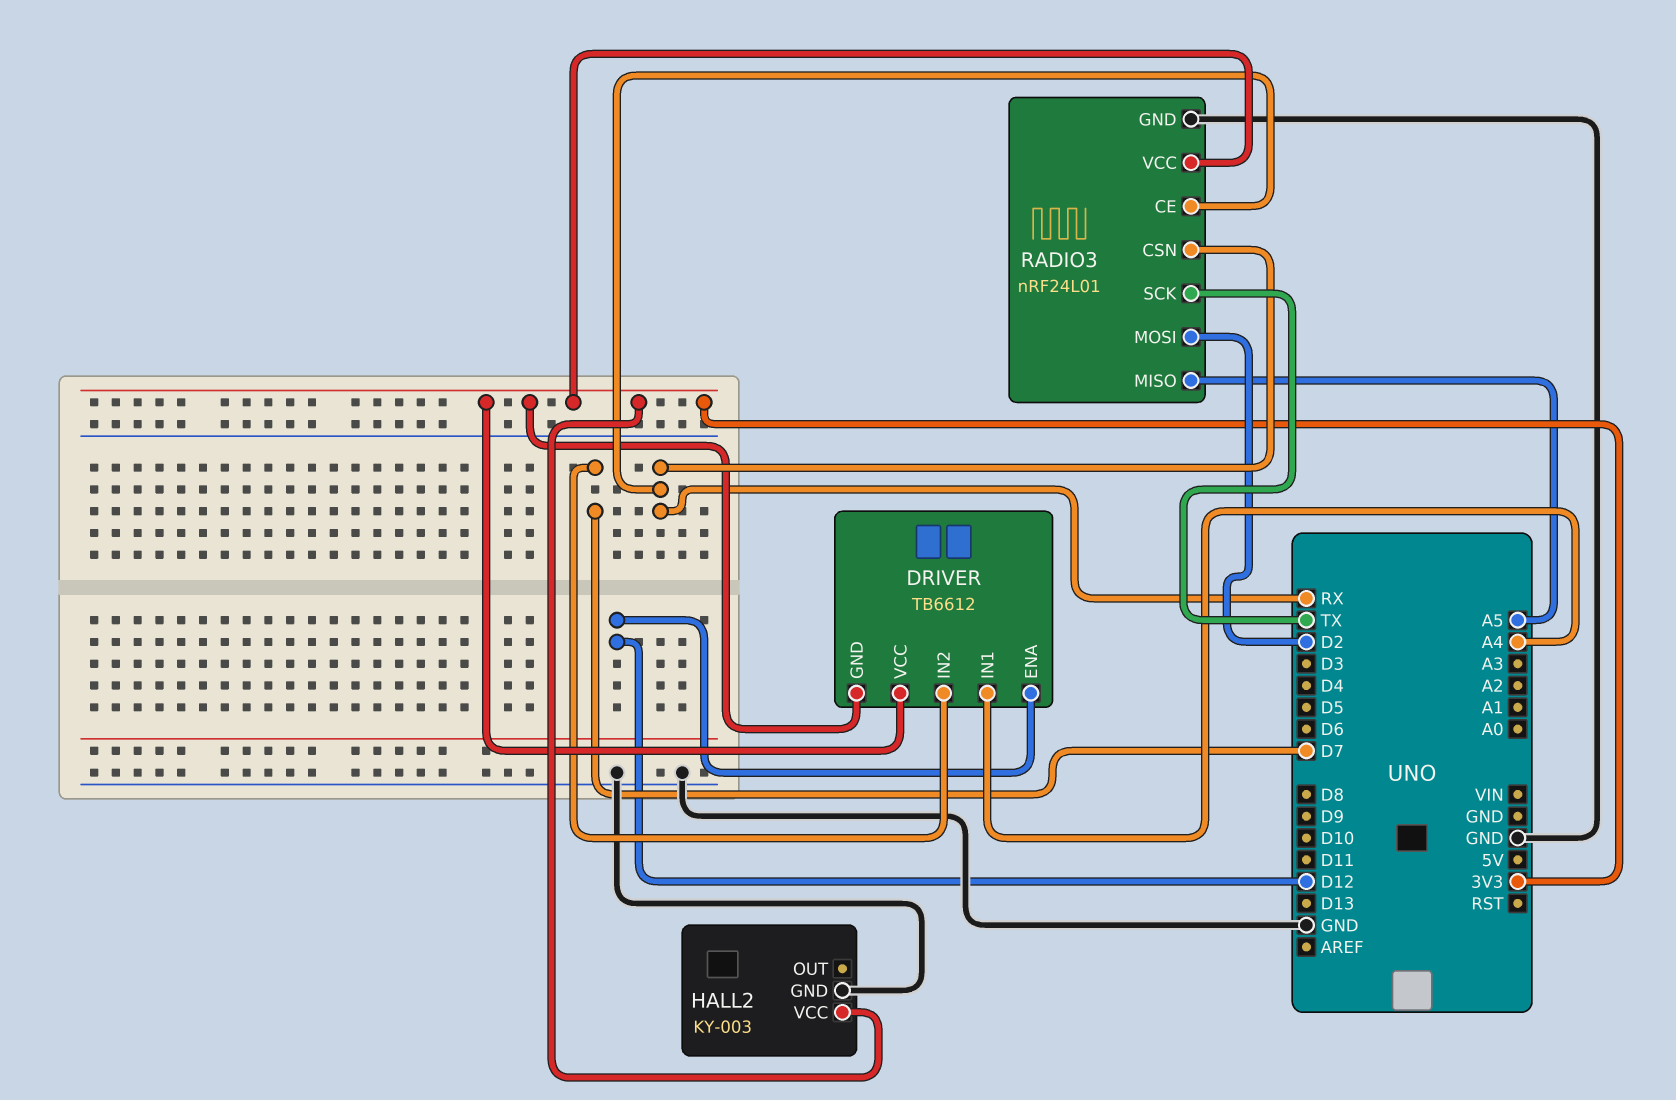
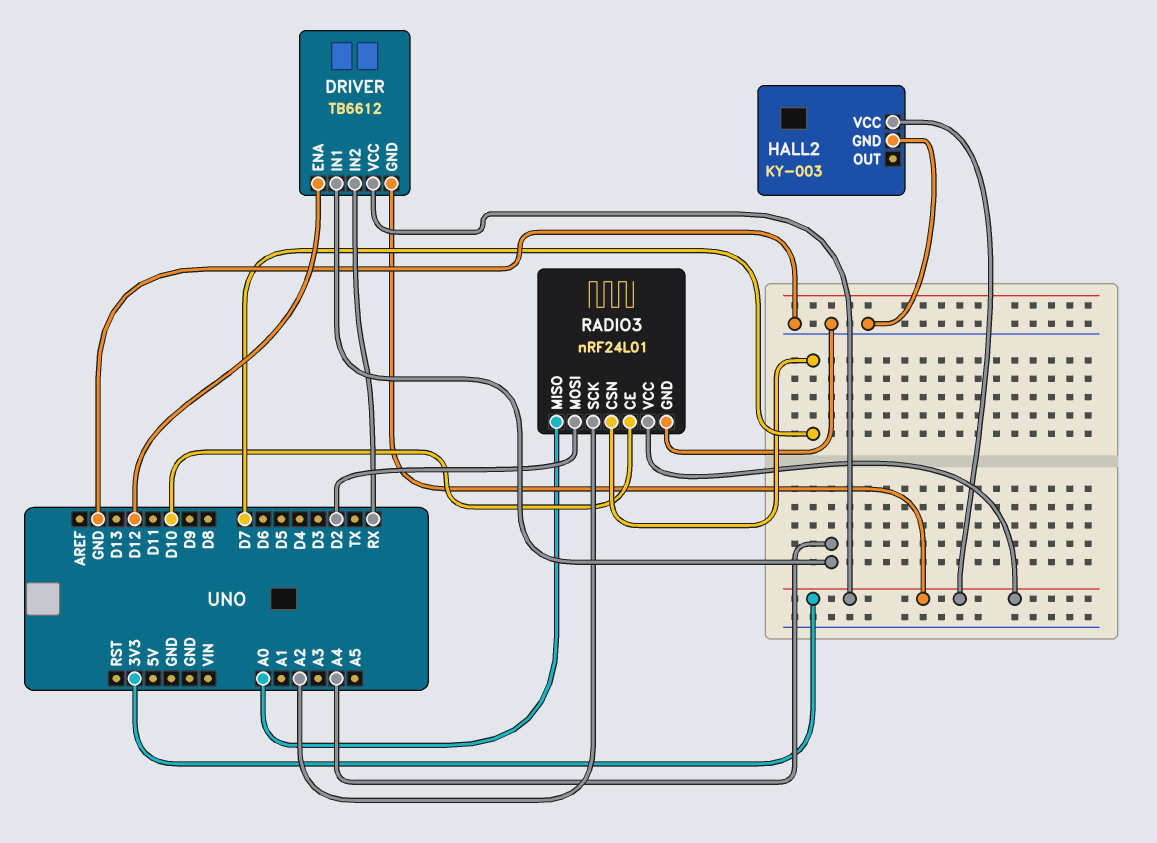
DRIVER pin IN2: D7 -> RX
RADIO3 pin CE: RX -> D10
RADIO3 pin CSN: RX -> D7
RADIO3 pin MISO: A5 -> A0
RADIO3 pin SCK: TX -> A2

